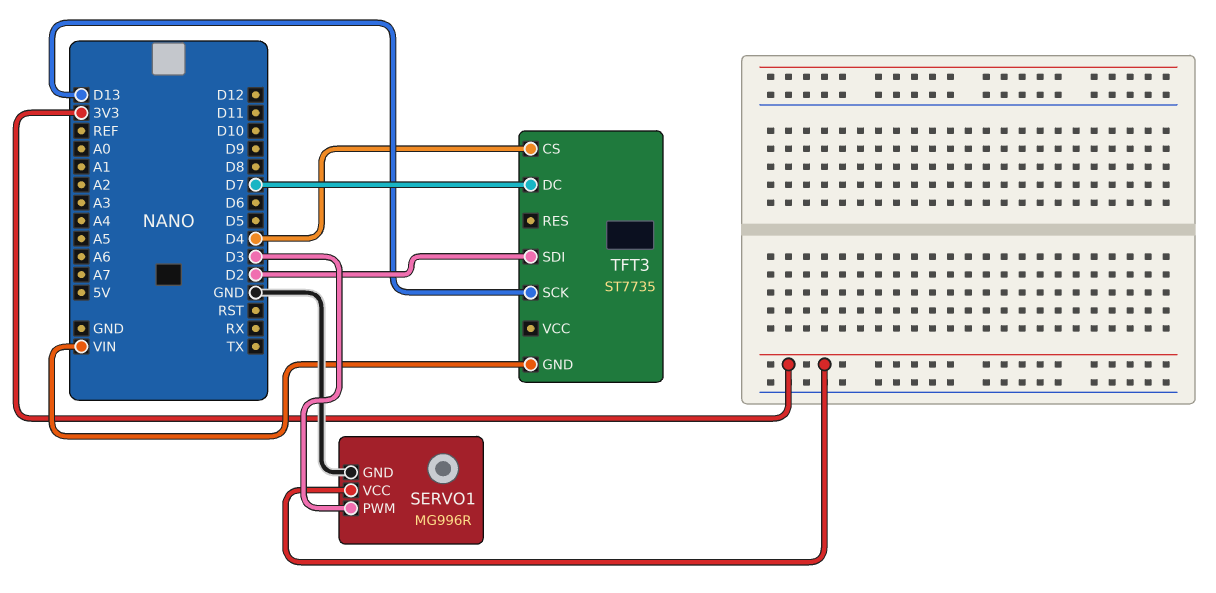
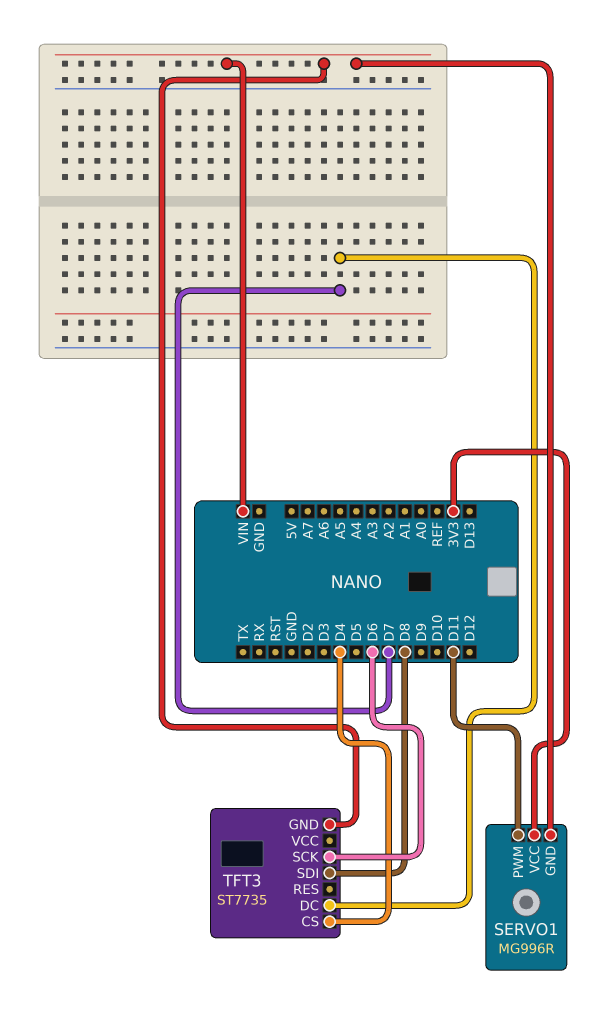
SERVO1 pin GND: GND -> VIN
SERVO1 pin PWM: D3 -> D11
TFT3 pin SCK: D13 -> D6
TFT3 pin SDI: D2 -> D8

